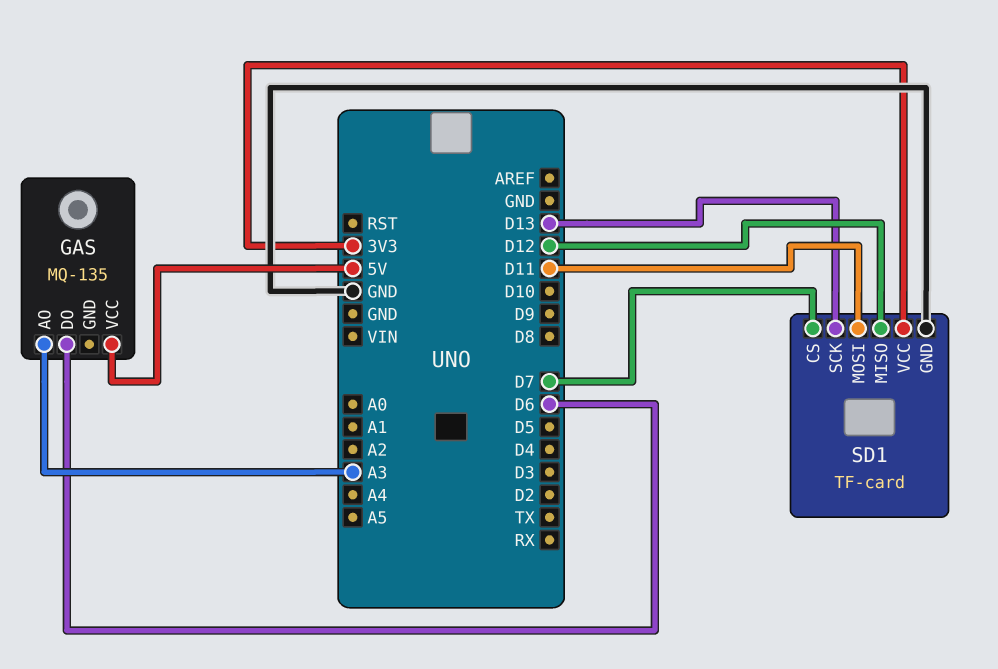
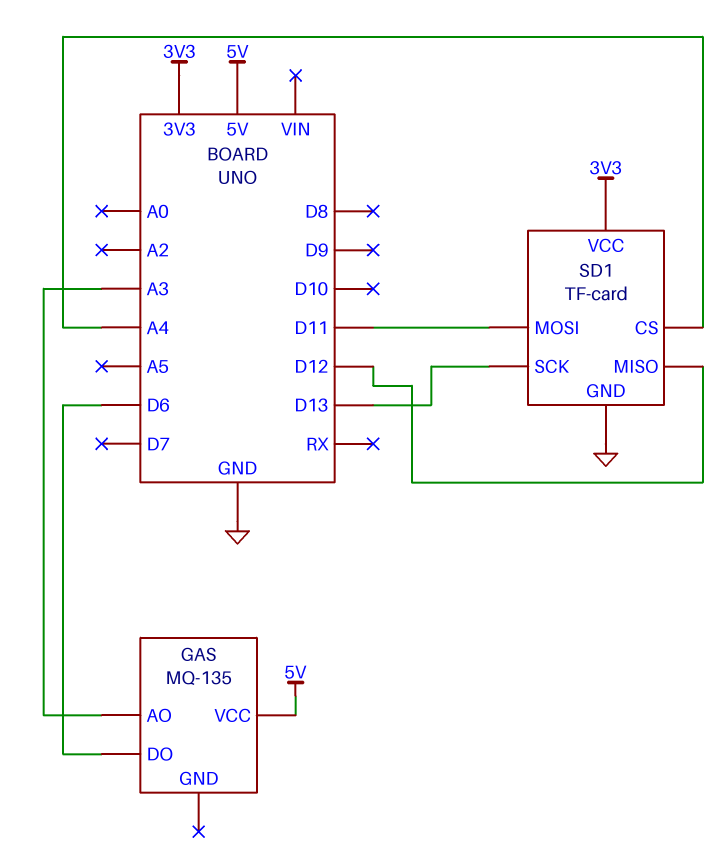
SD1 pin CS: D7 -> A4

